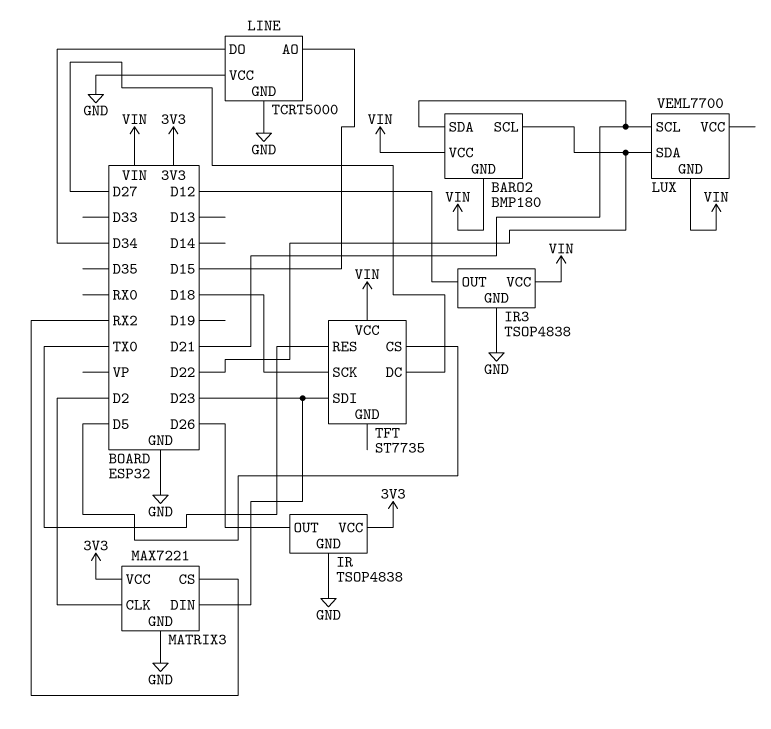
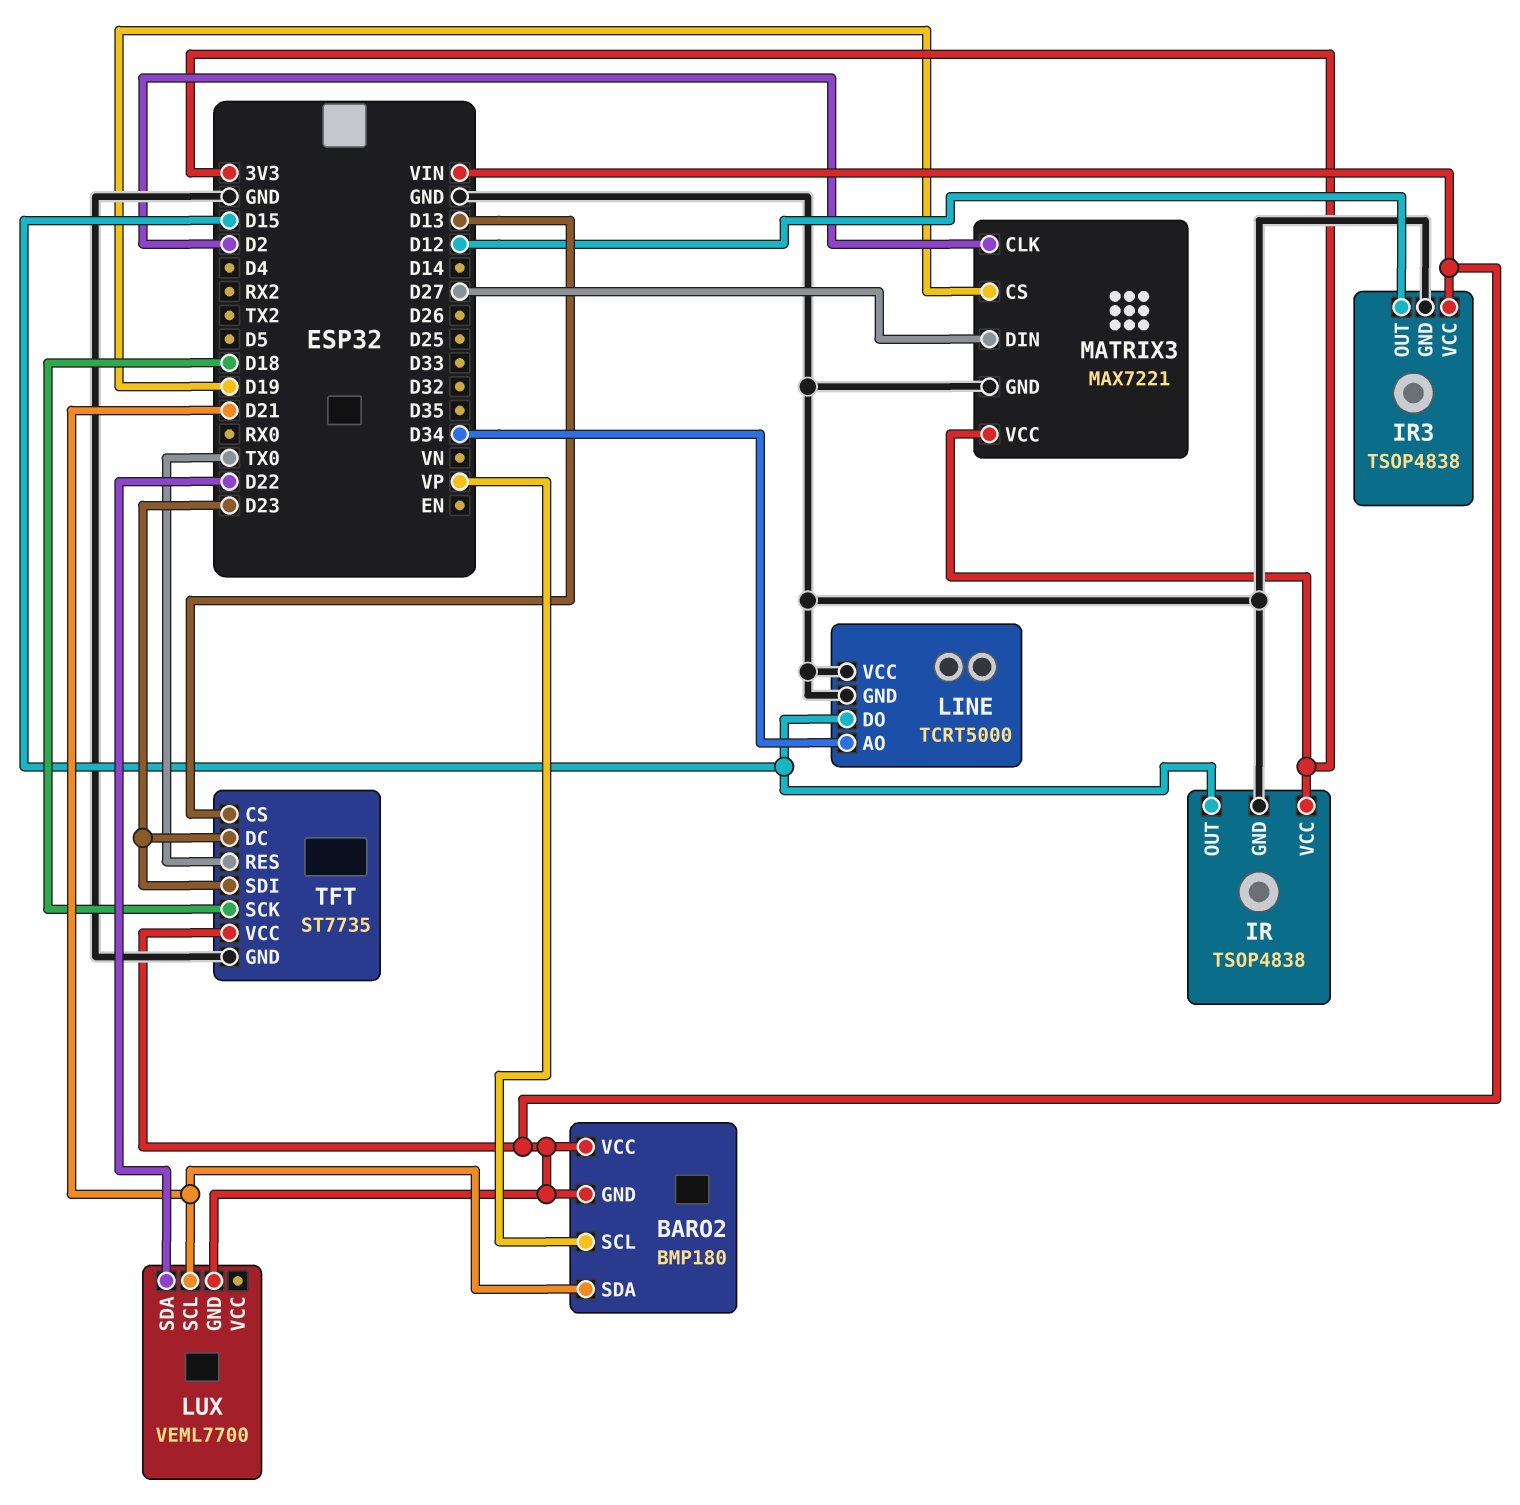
BARO2 pin SCL: D22 -> VP
IR pin OUT: D26 -> D15
LINE pin AO: D15 -> D34
LINE pin DO: D34 -> D15
MATRIX3 pin CS: RX2 -> D19
MATRIX3 pin DIN: D23 -> D27
TFT pin CS: D5 -> D13
TFT pin DC: D27 -> D23
TFT pin GND: none -> GND

